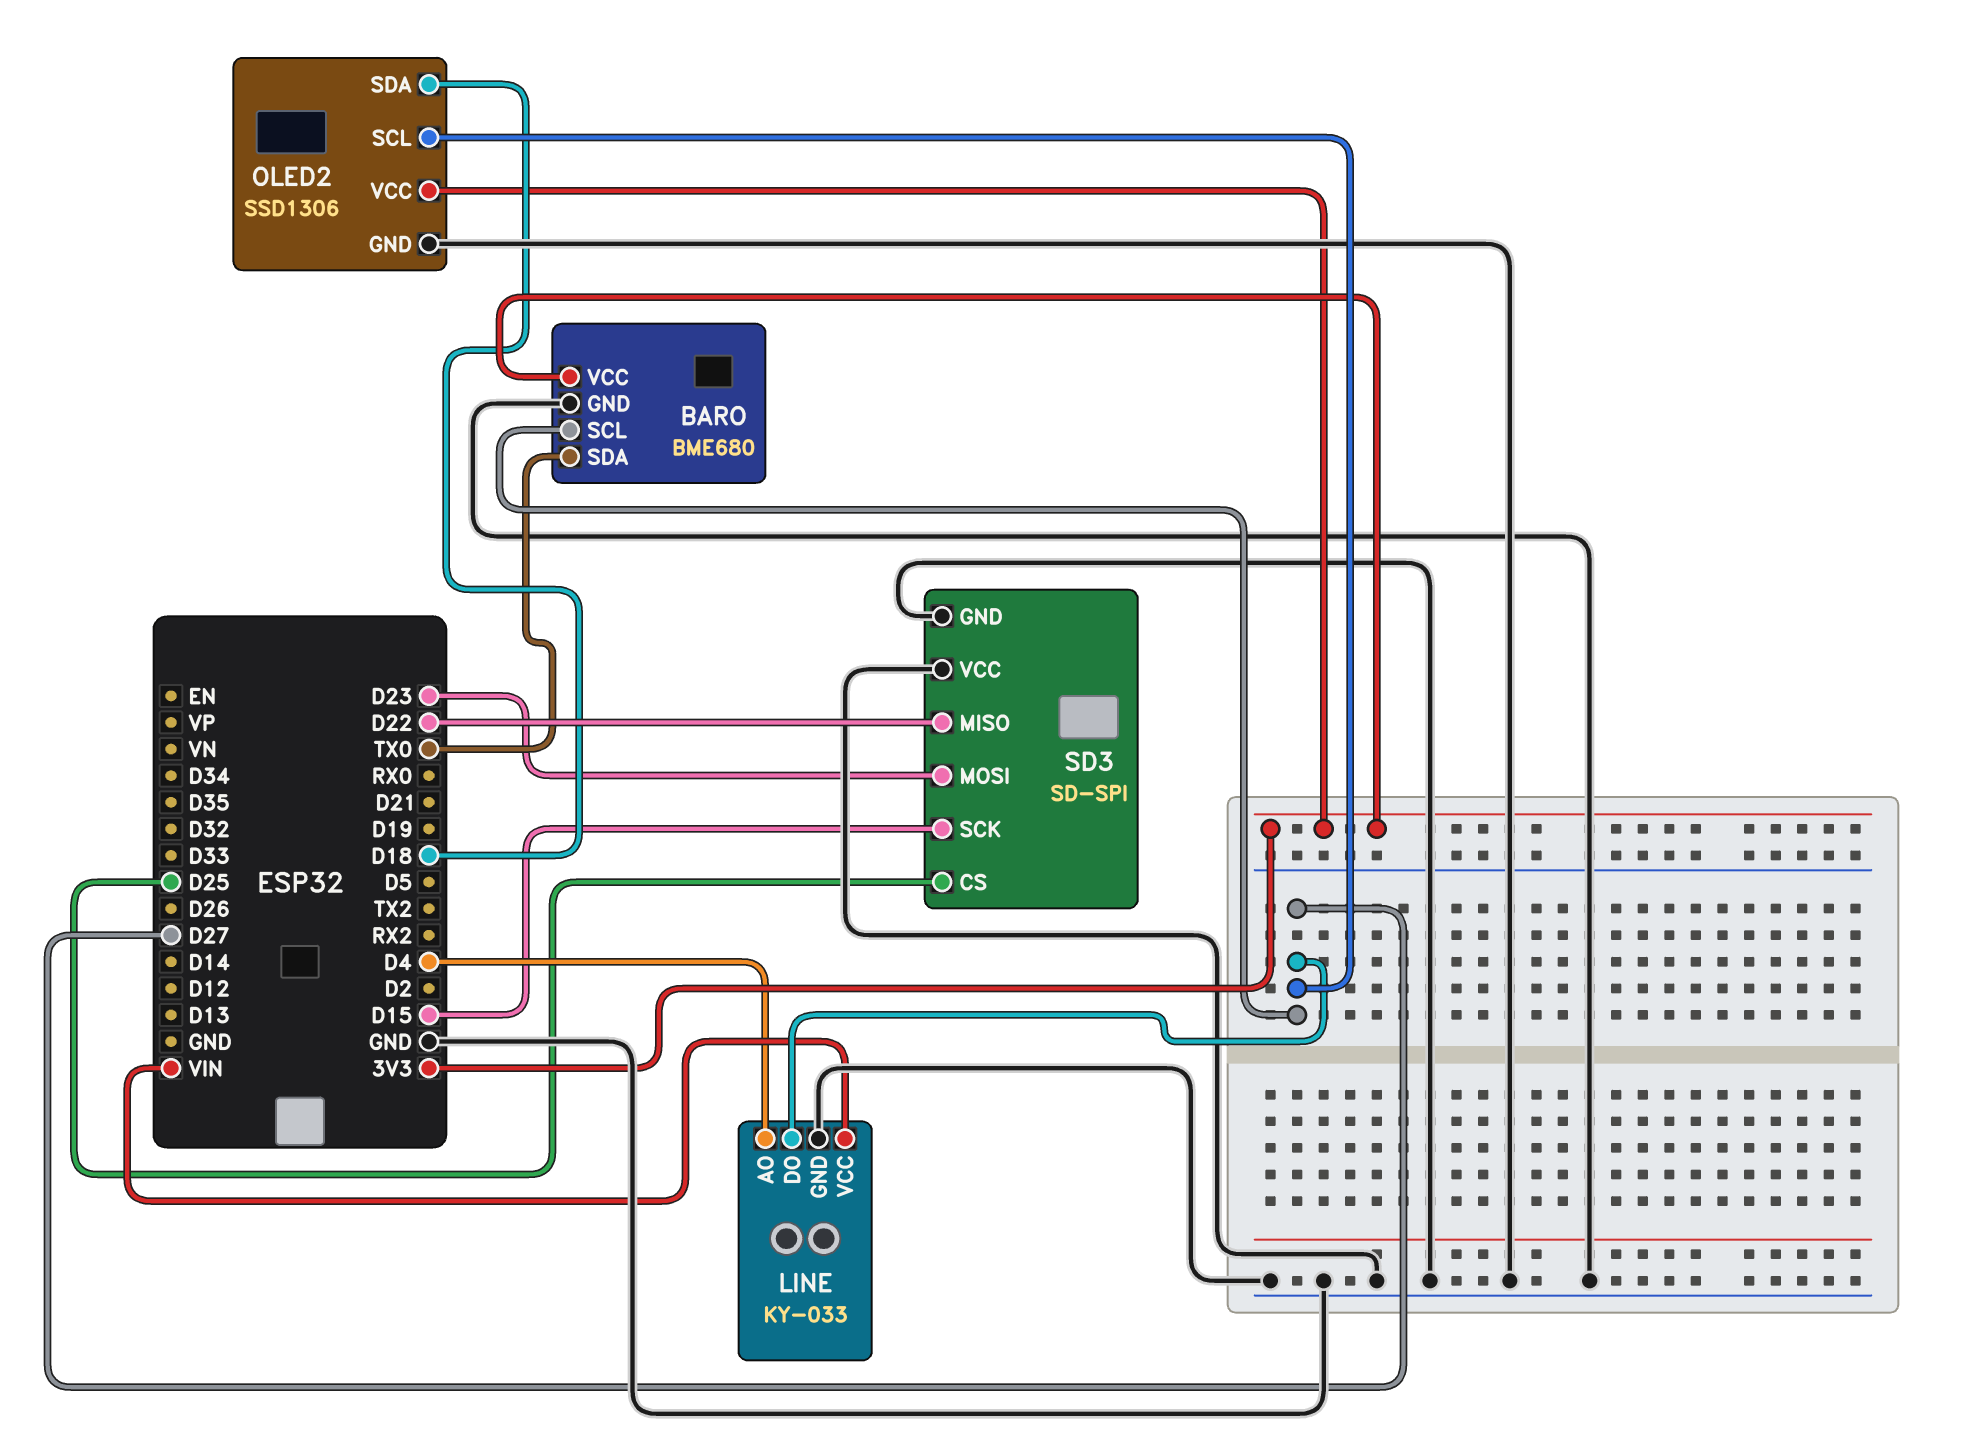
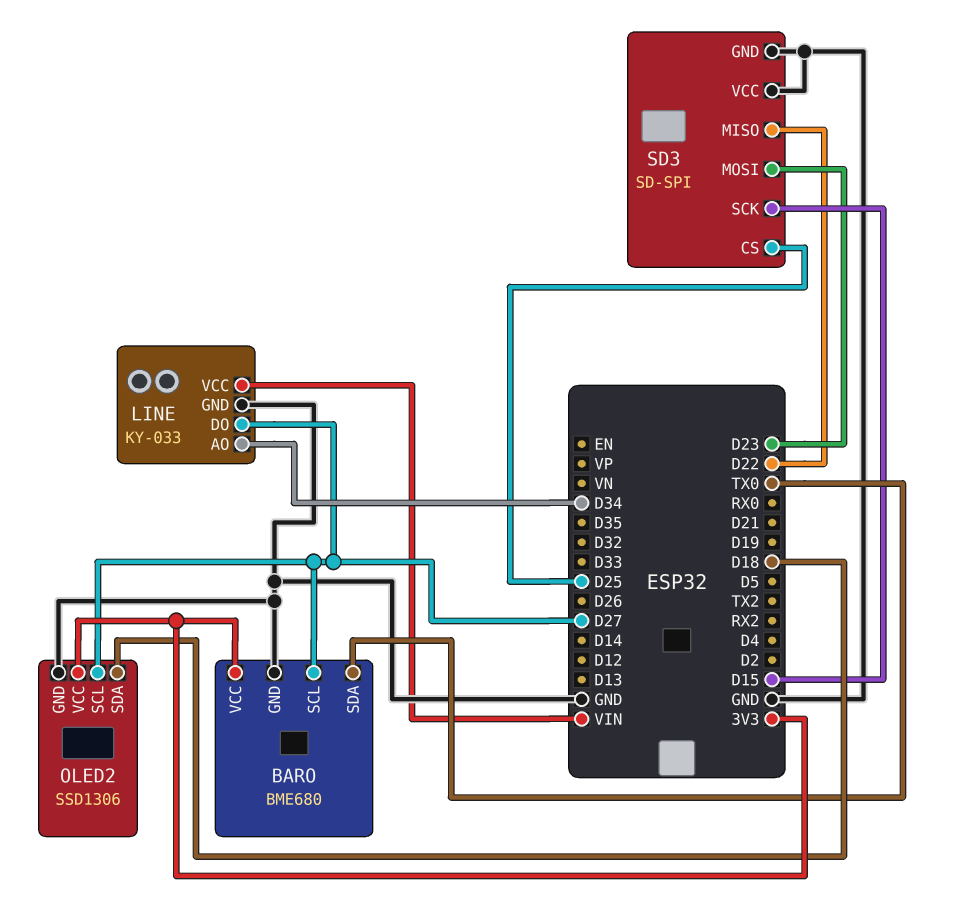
LINE pin AO: D4 -> D34

